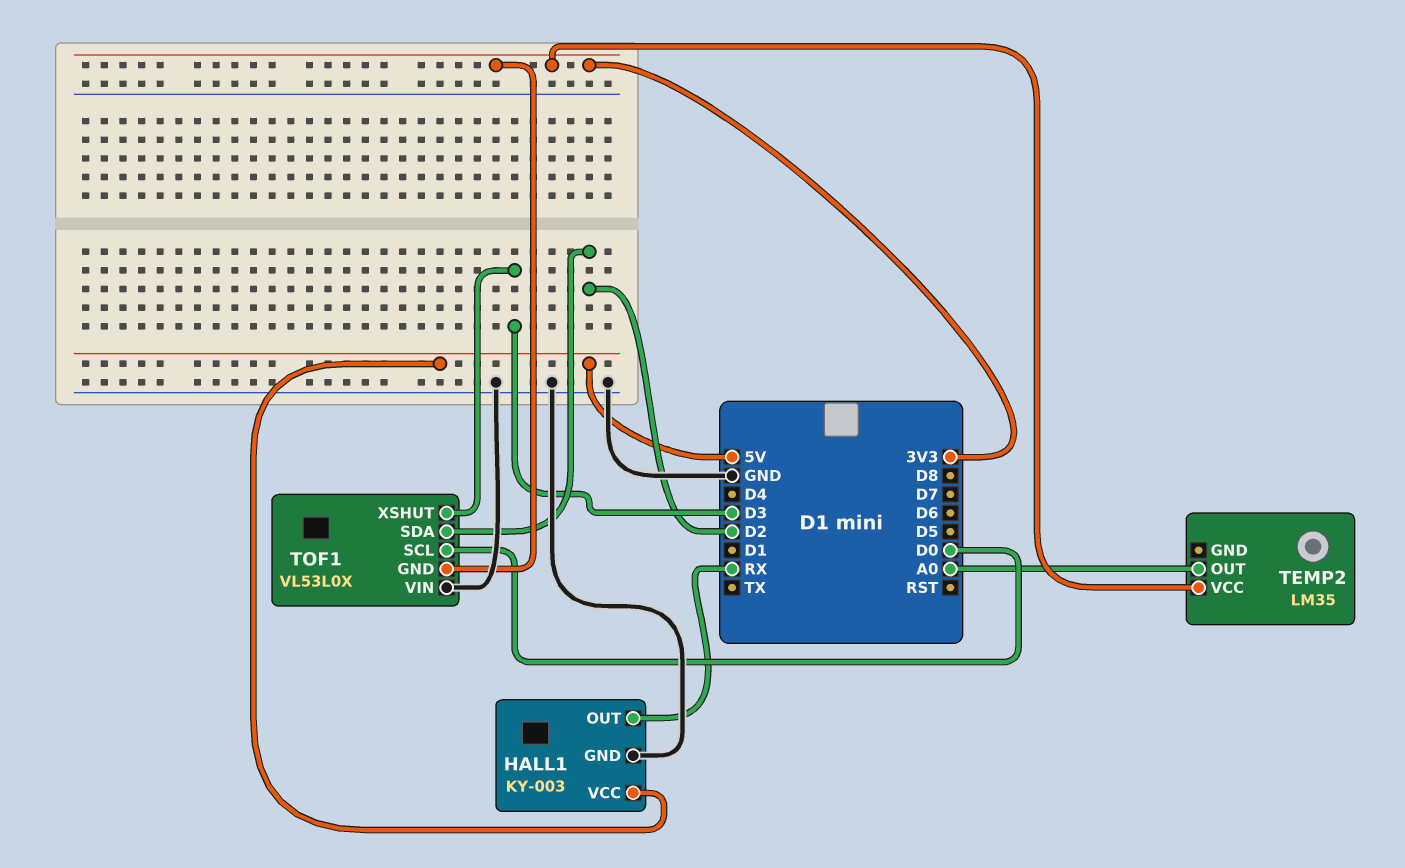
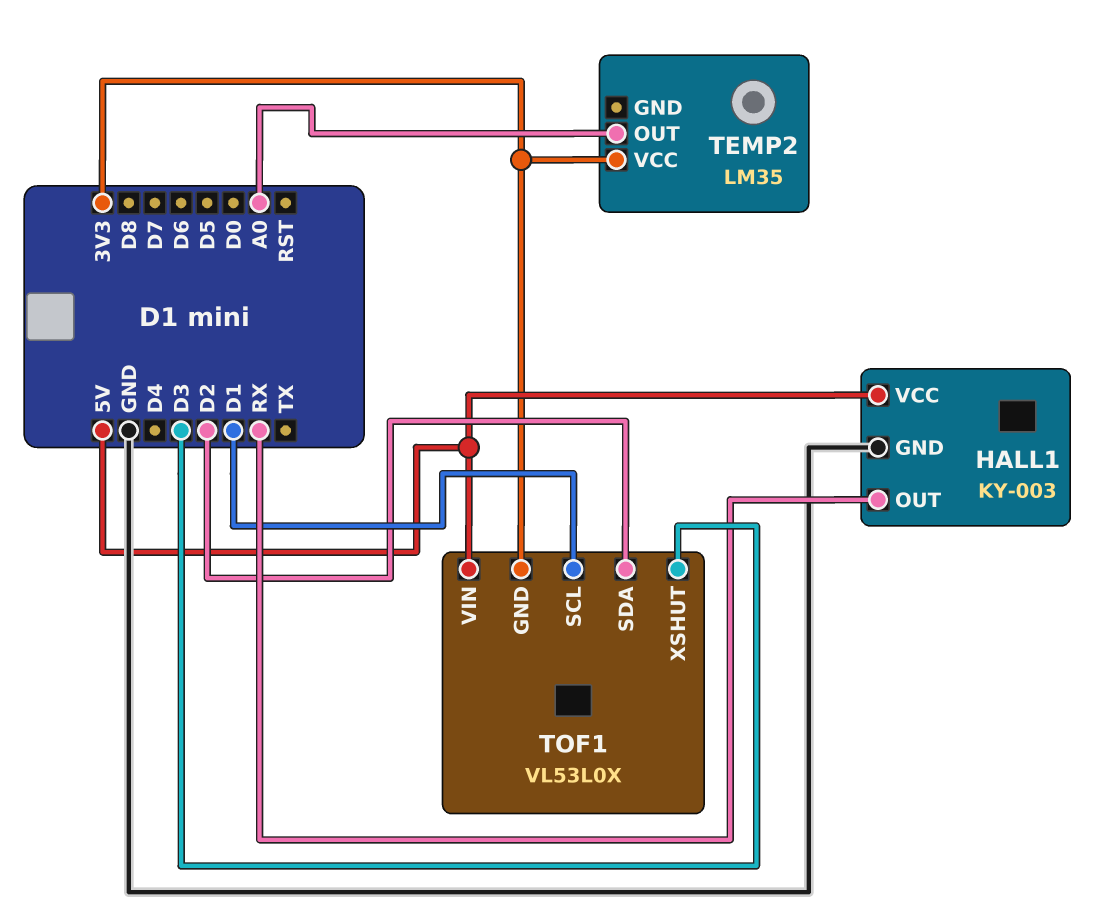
TOF1 pin SCL: D0 -> D1
TOF1 pin VIN: GND -> 5V

